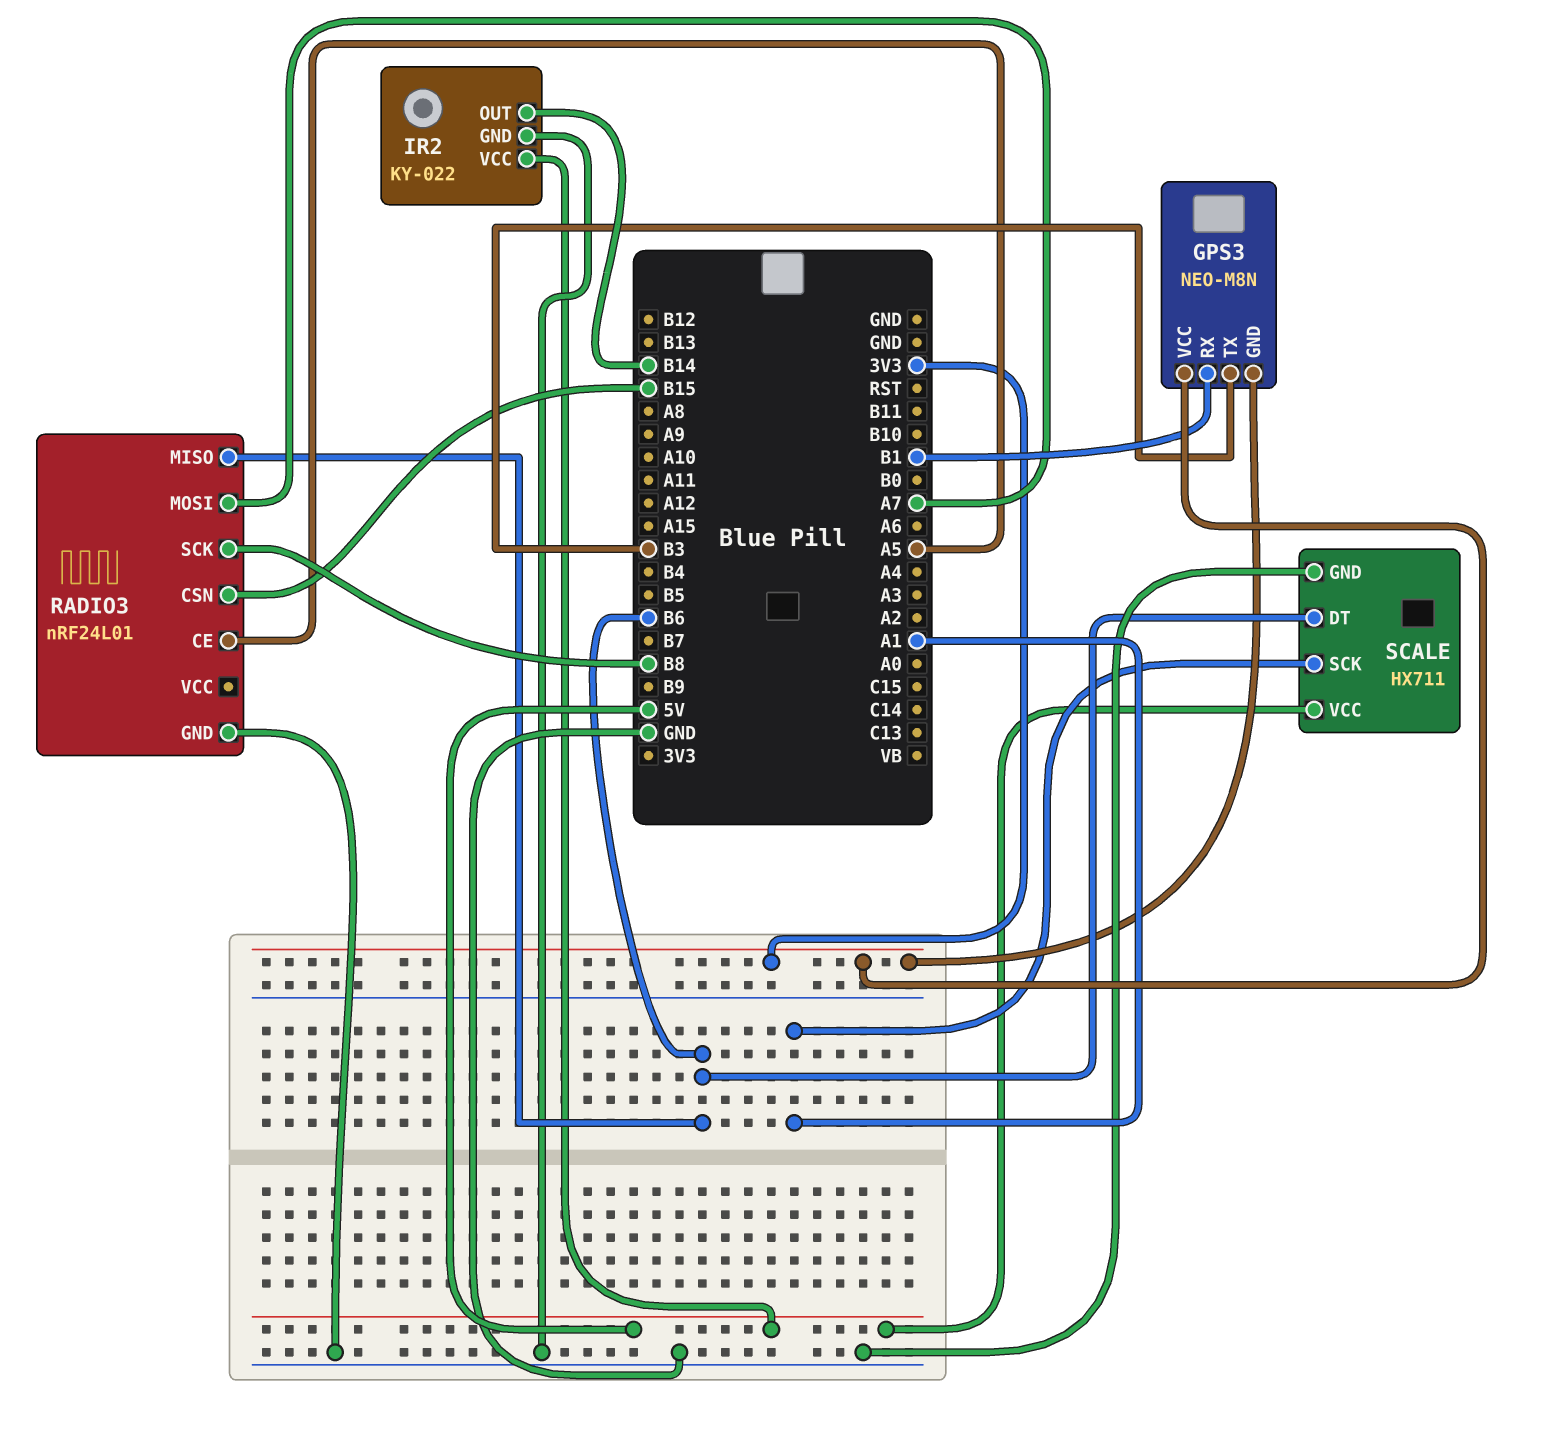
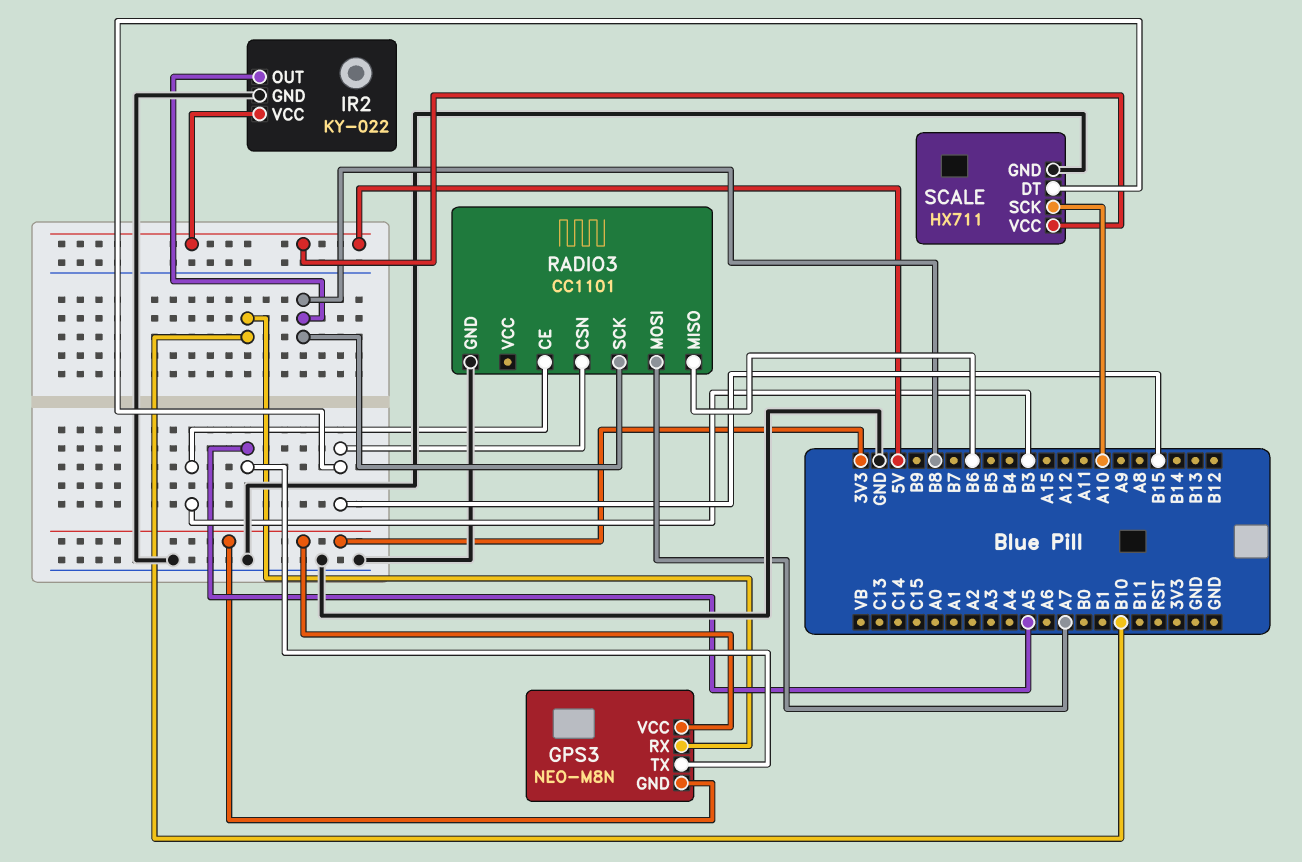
GPS3 pin RX: B1 -> B10
GPS3 pin TX: B3 -> A5
IR2 pin OUT: B14 -> B8
RADIO3: nRF24L01 -> CC1101
RADIO3 pin CE: A5 -> B3
SCALE pin DT: B6 -> B15
SCALE pin SCK: A1 -> A10

